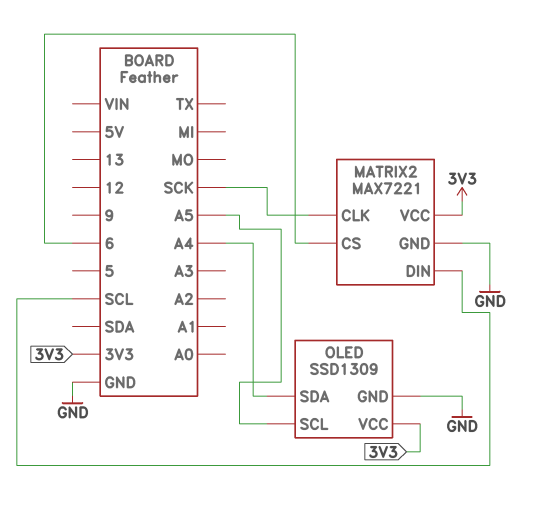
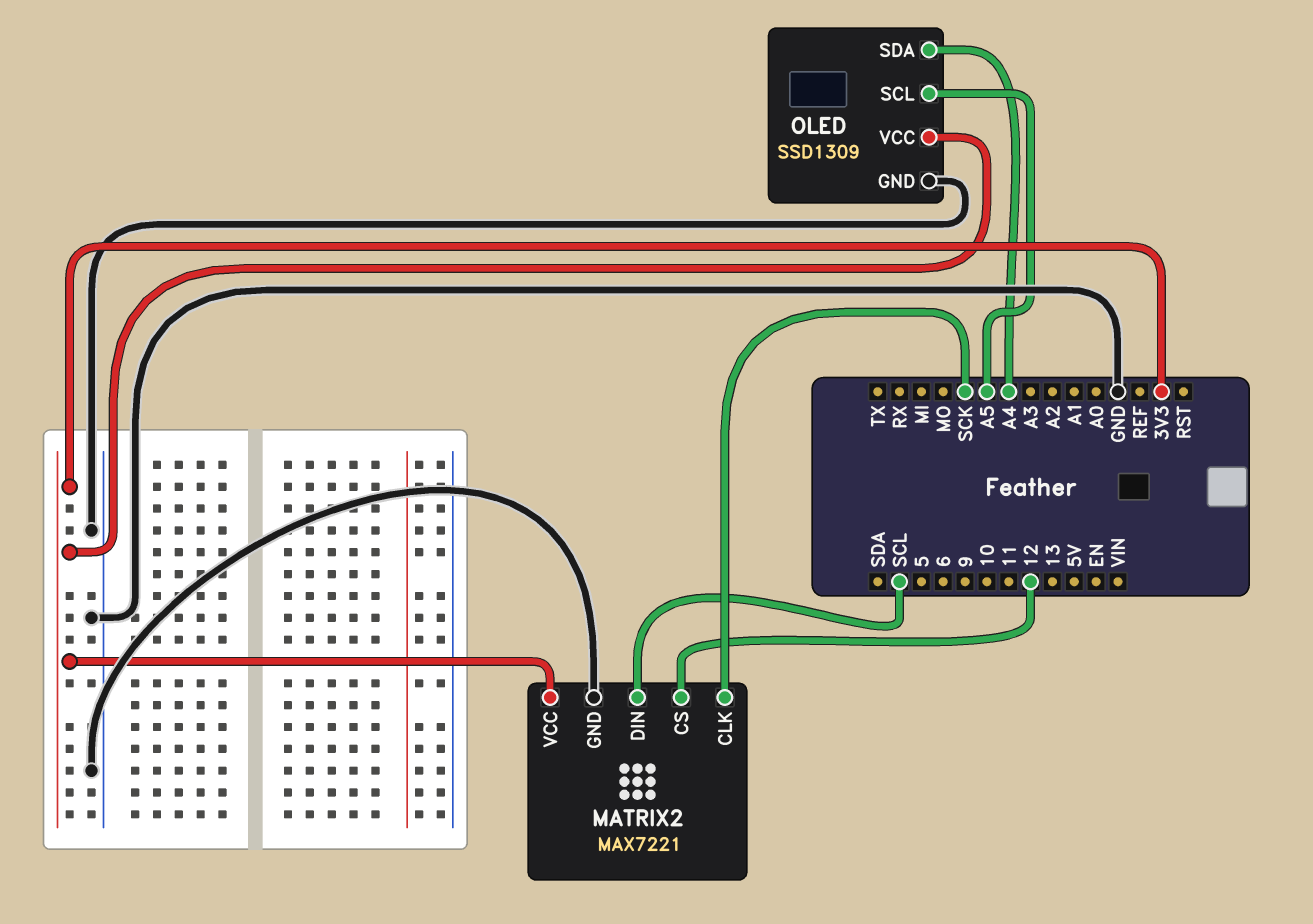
MATRIX2 pin CS: 6 -> 12

